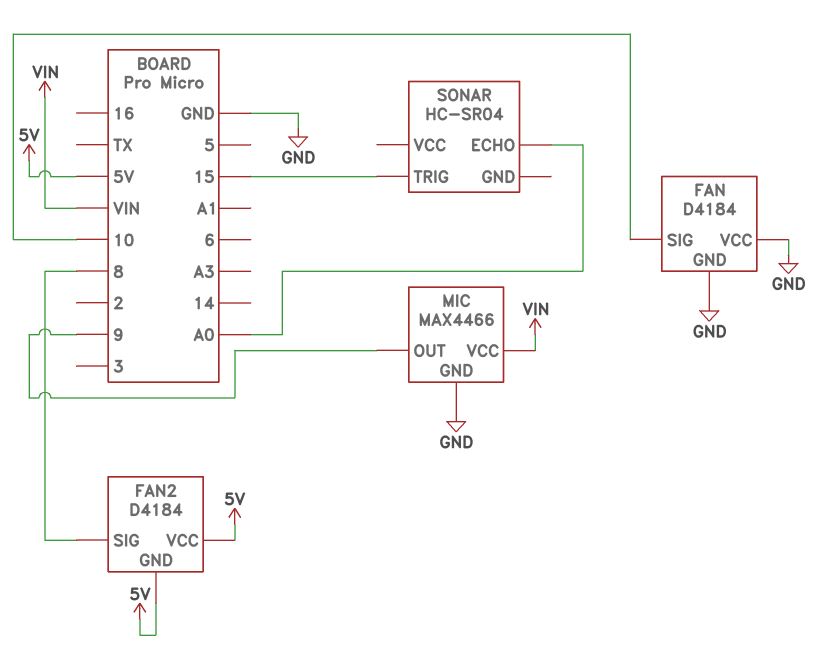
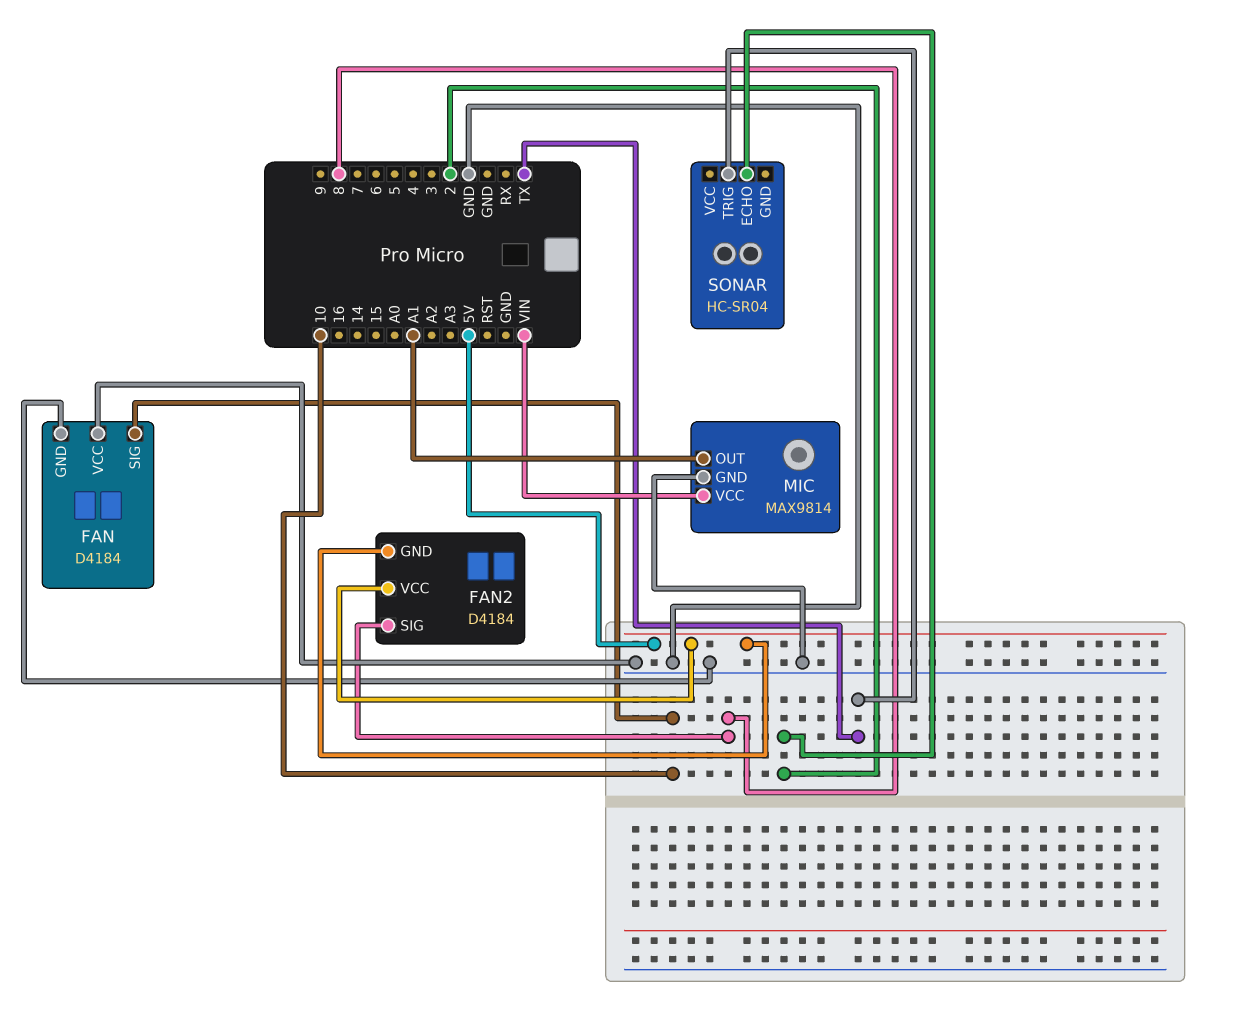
MIC: MAX4466 -> MAX9814
MIC pin OUT: 9 -> A1
SONAR pin ECHO: A0 -> 2
SONAR pin TRIG: 15 -> TX

